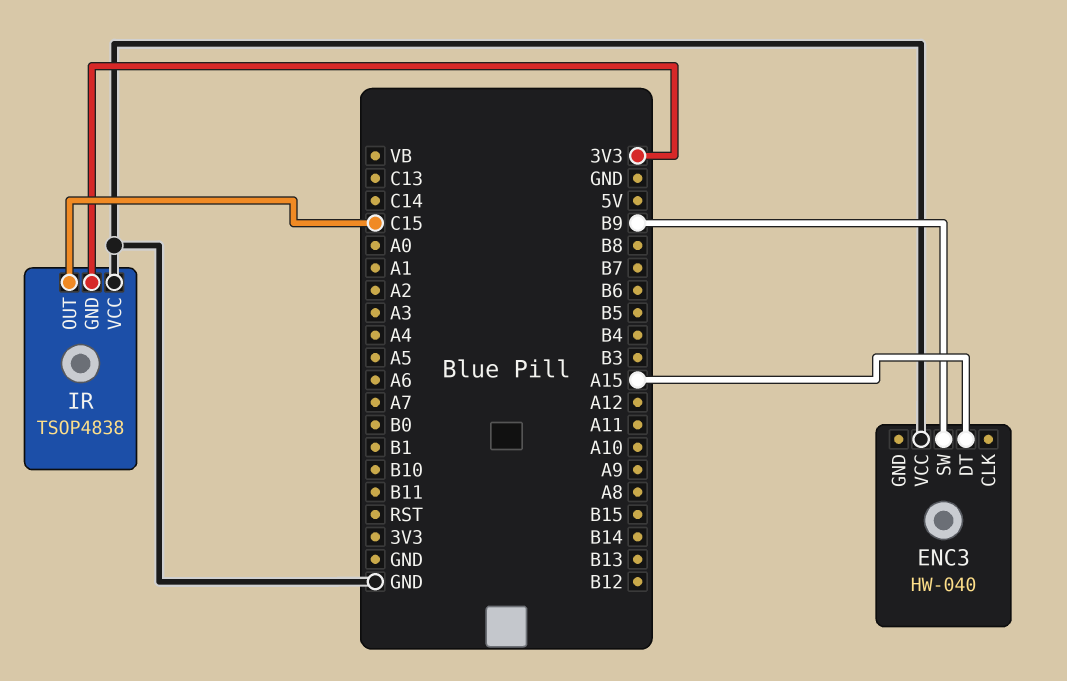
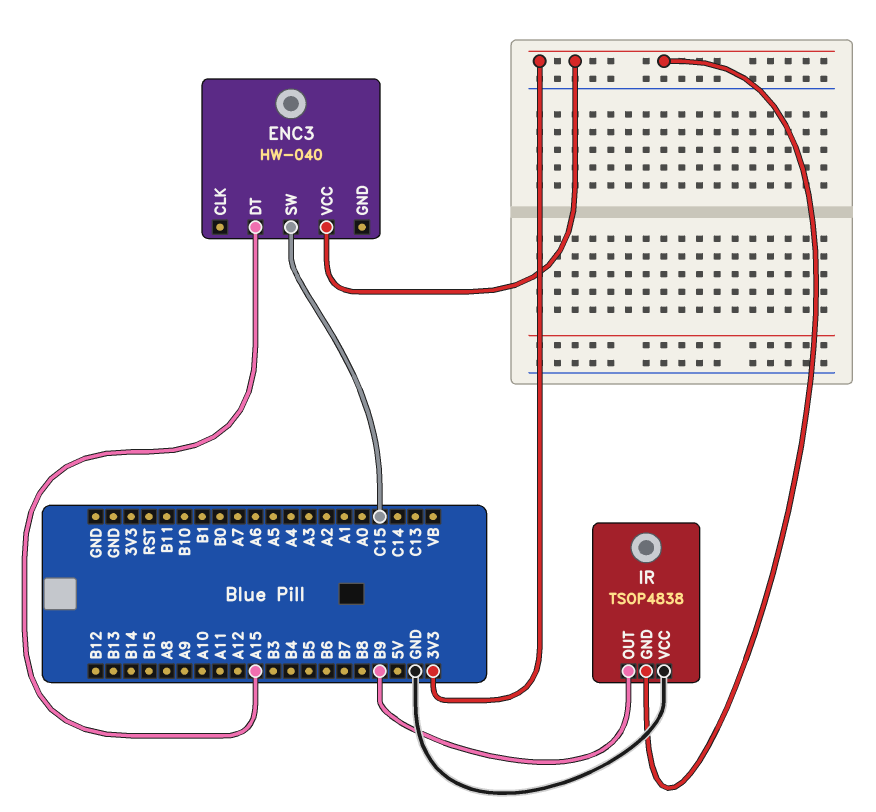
ENC3 pin SW: B9 -> C15
ENC3 pin VCC: GND -> 3V3
IR pin OUT: C15 -> B9

